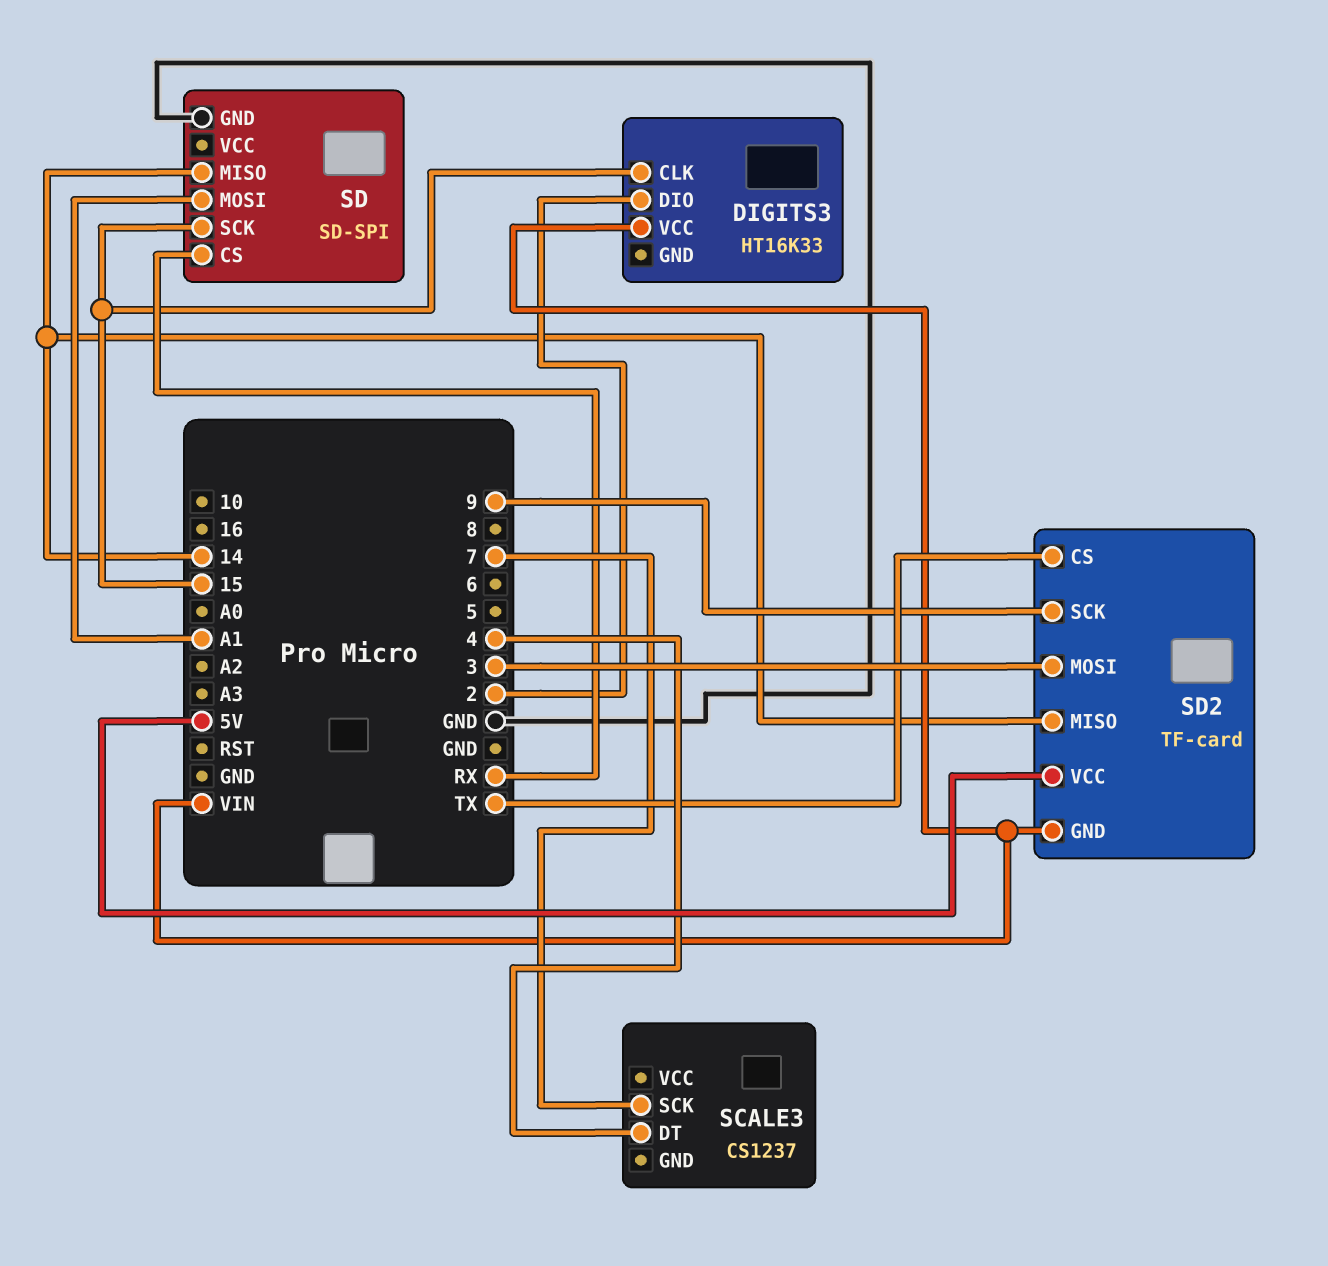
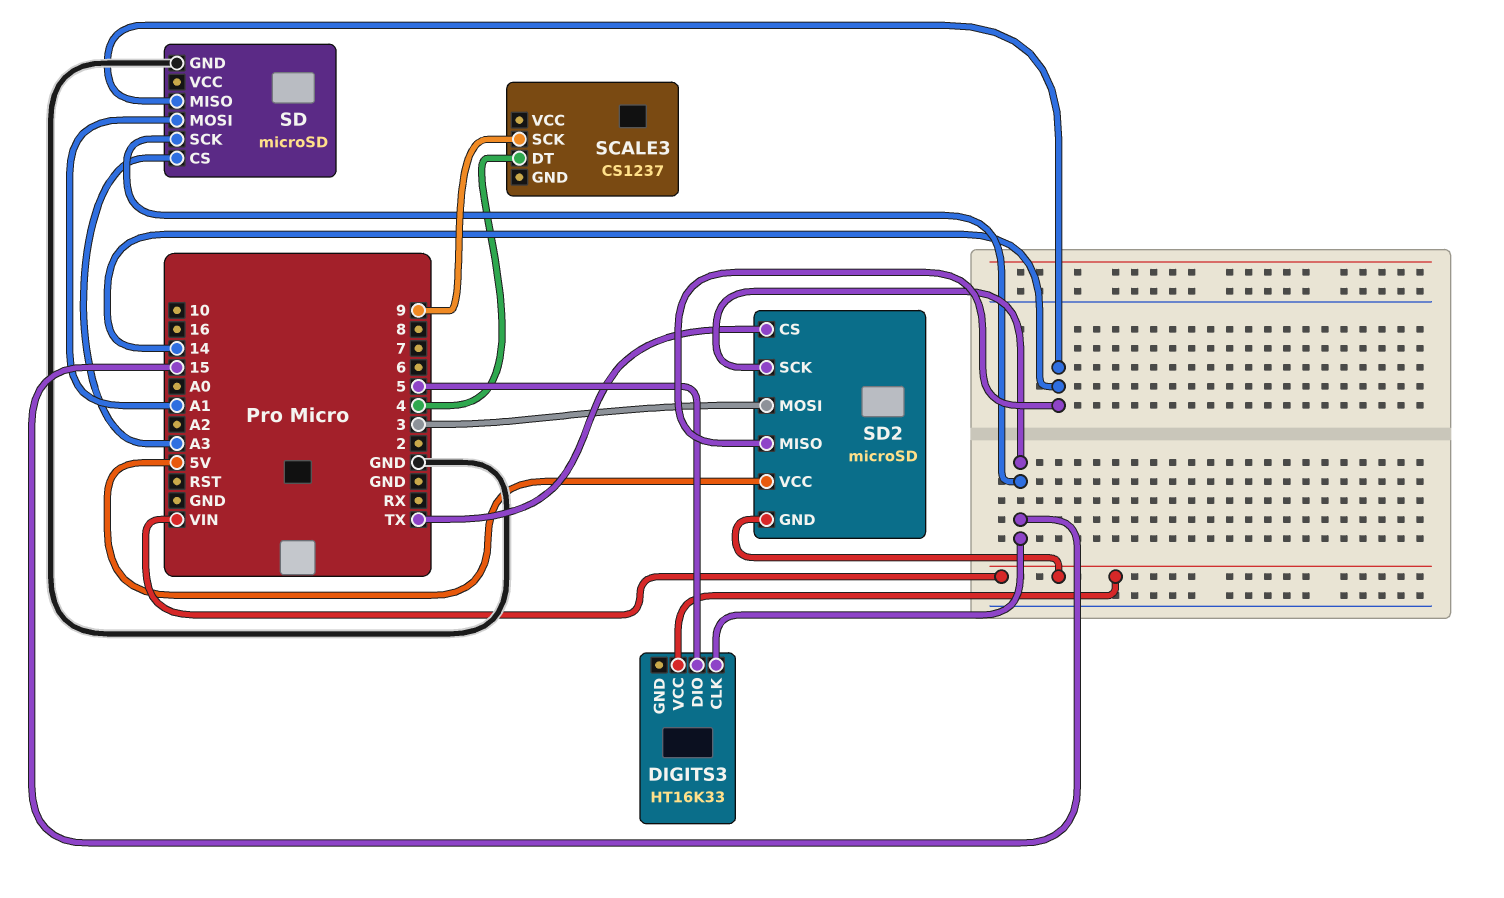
DIGITS3 pin DIO: 2 -> 5
SCALE3 pin SCK: 7 -> 9
SD: SD-SPI -> microSD
SD pin CS: RX -> A3
SD2: TF-card -> microSD
SD2 pin SCK: 9 -> 15

